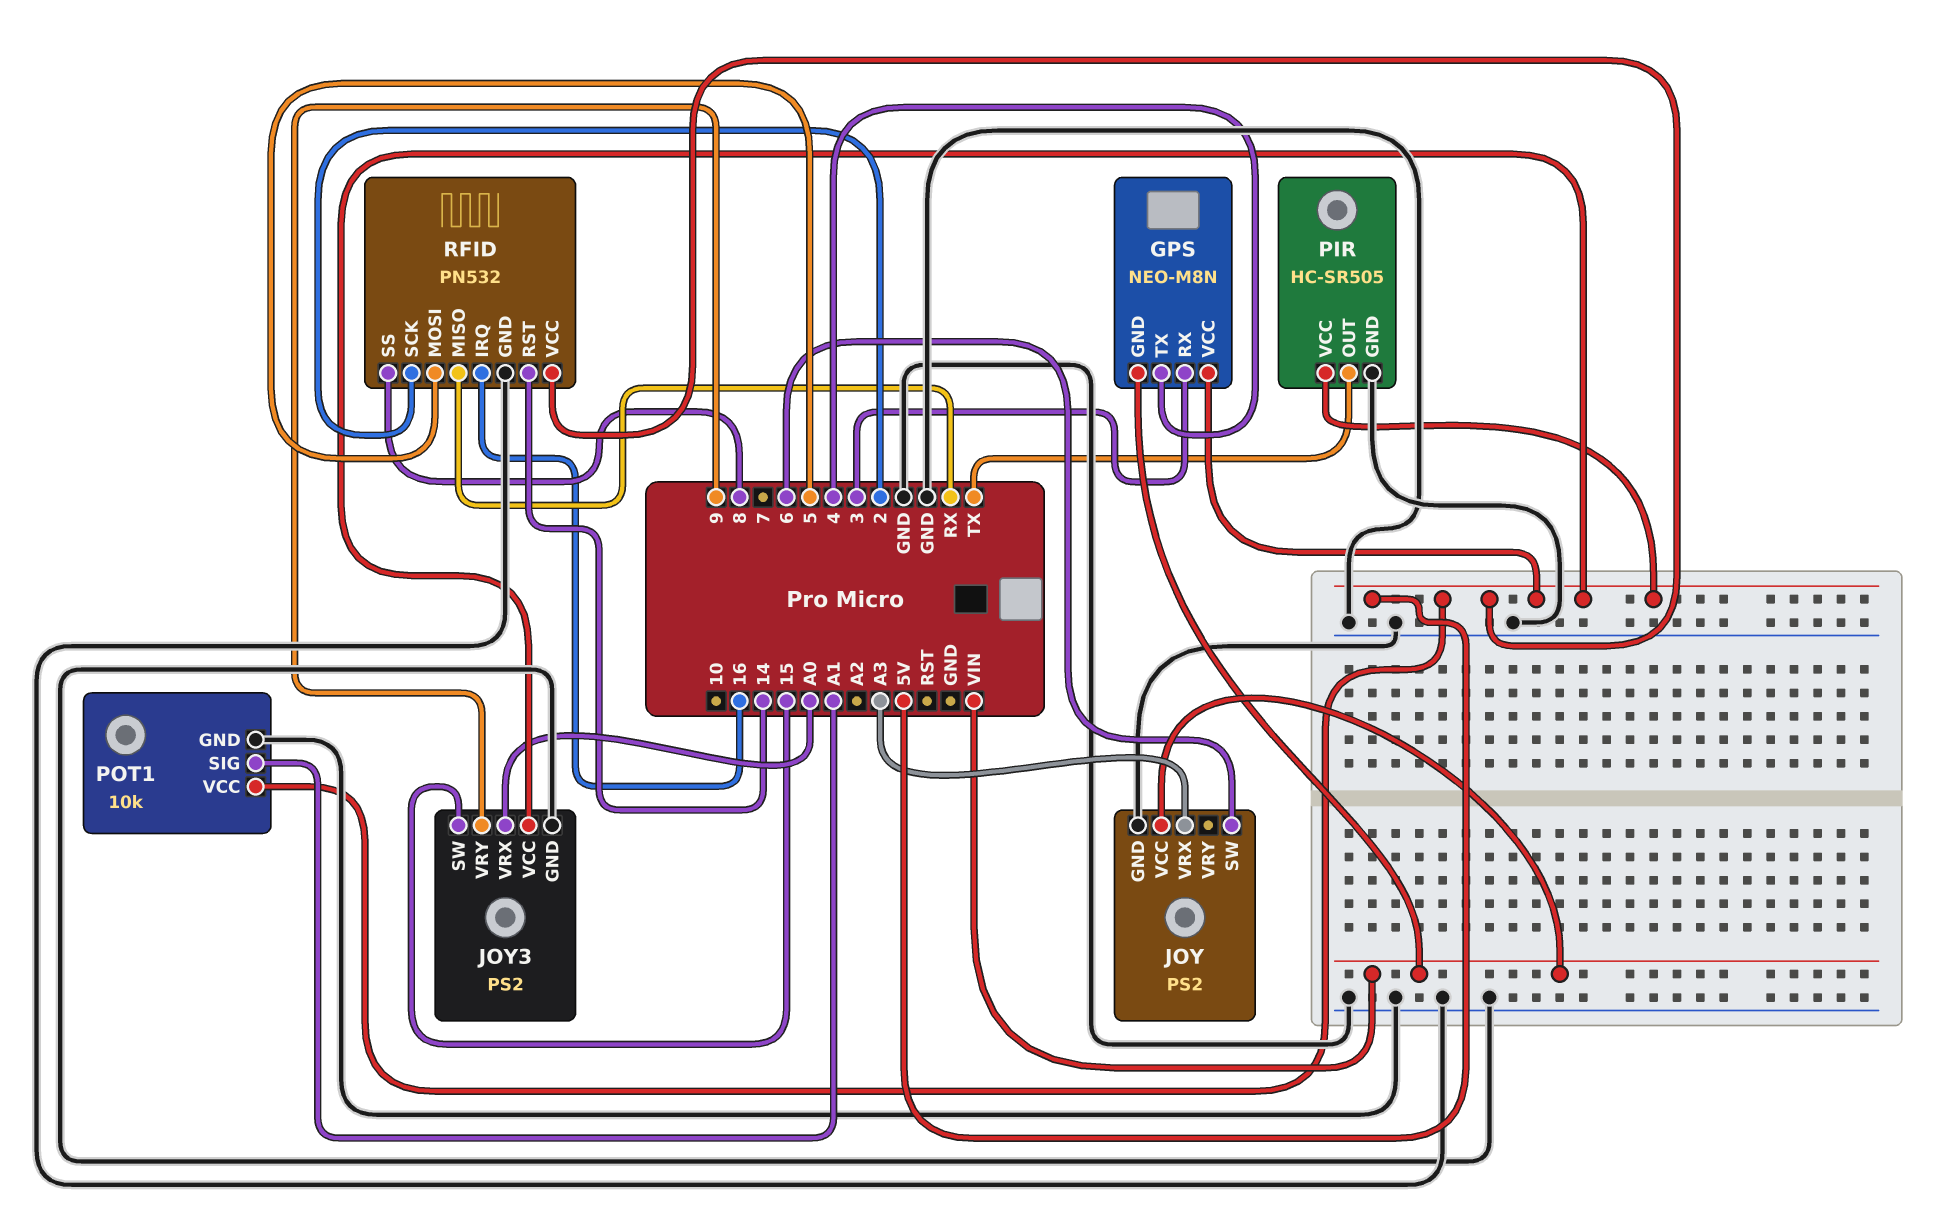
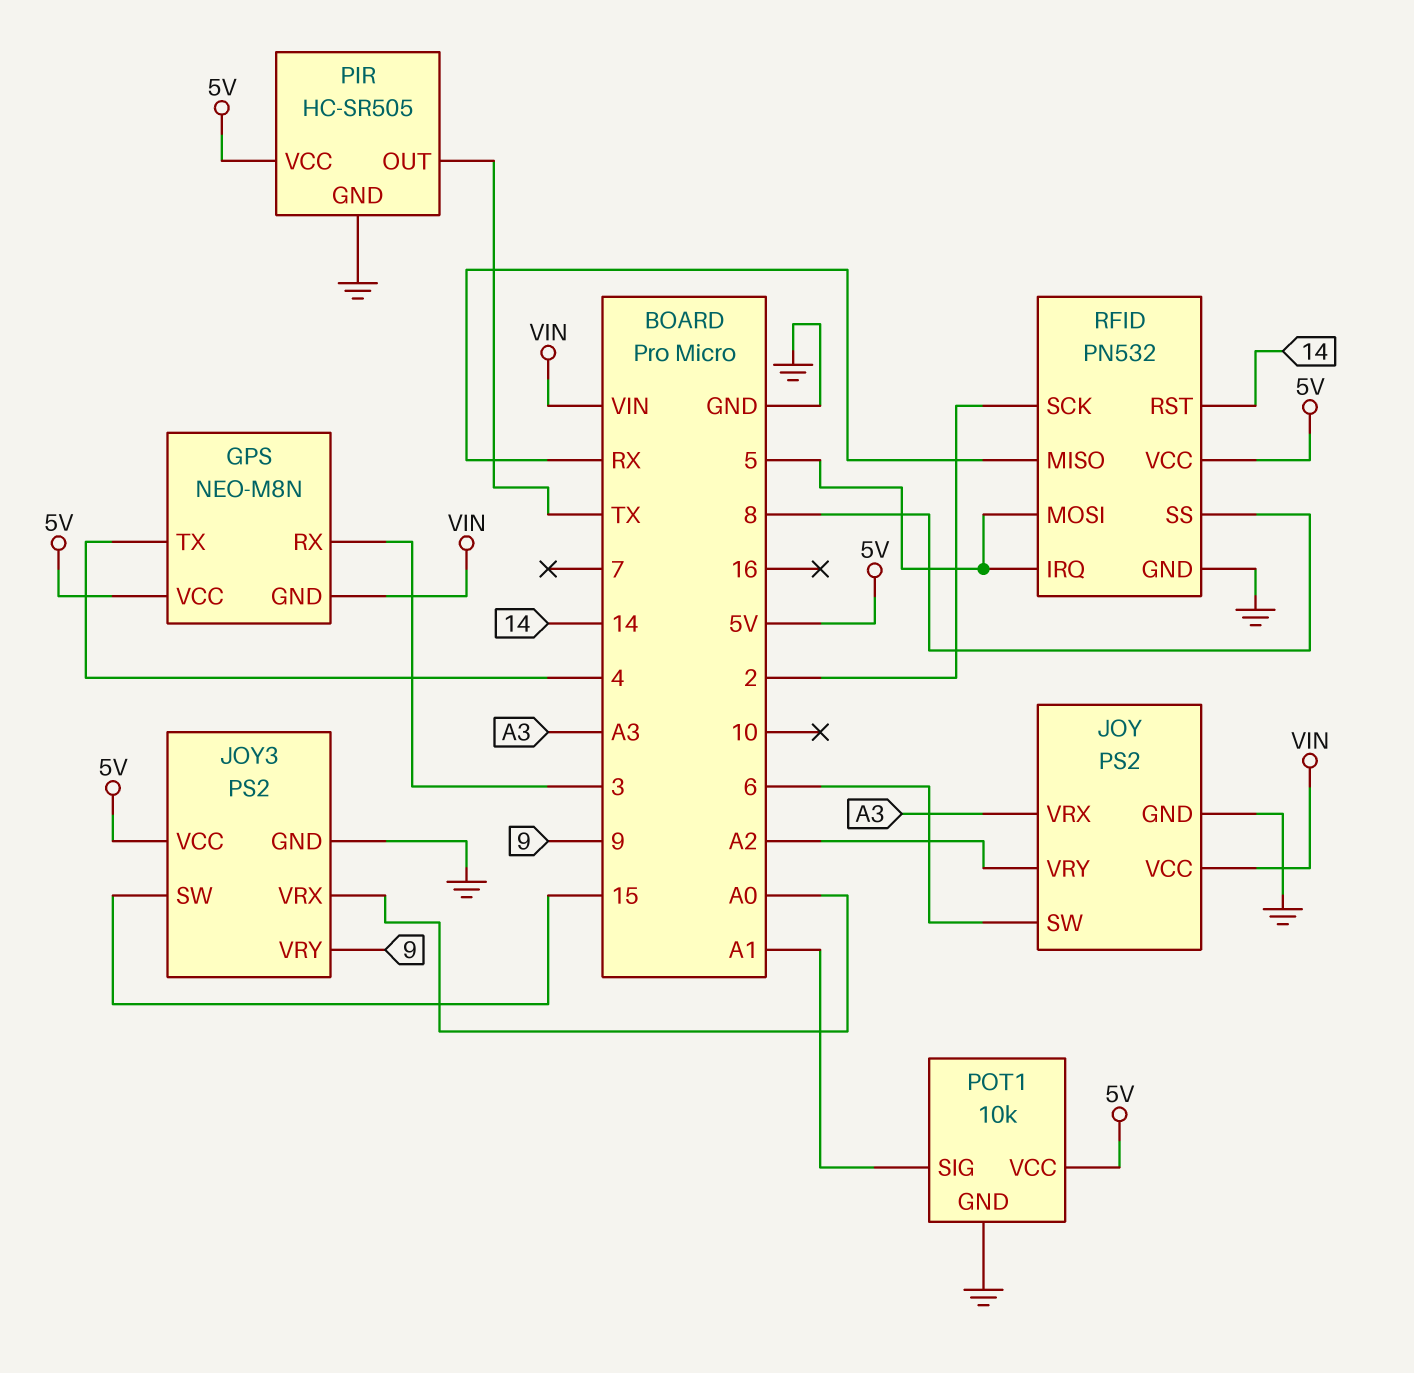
JOY pin VRY: none -> A2
RFID pin IRQ: 16 -> 5

